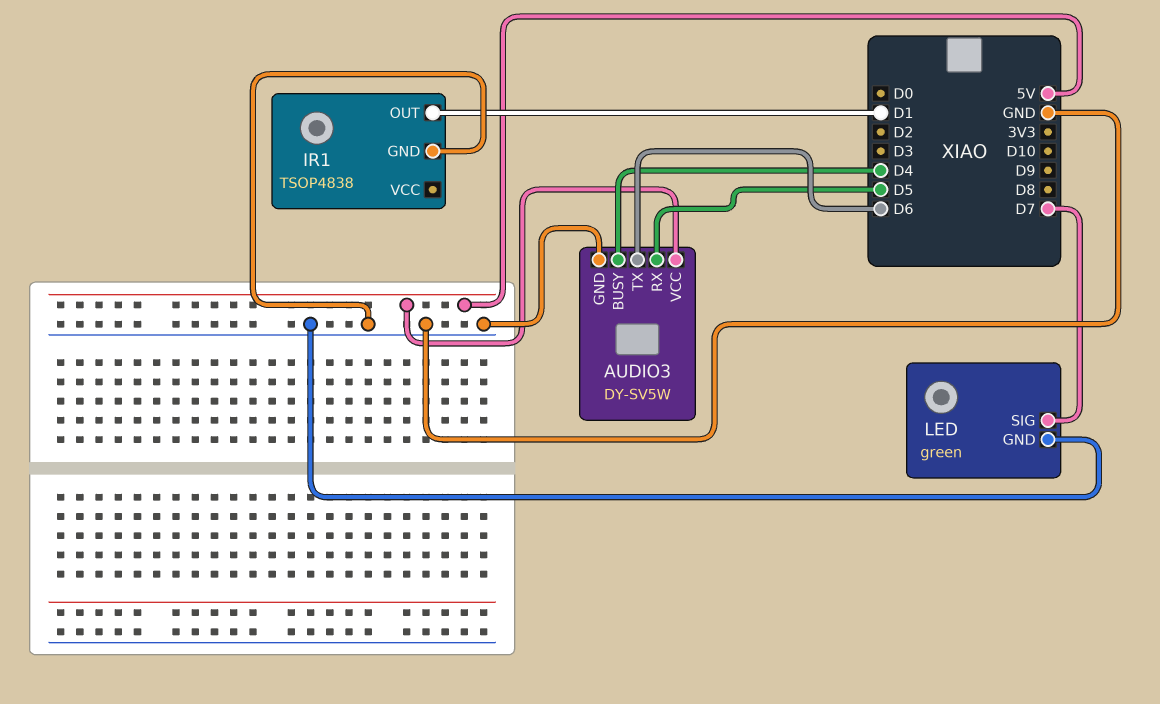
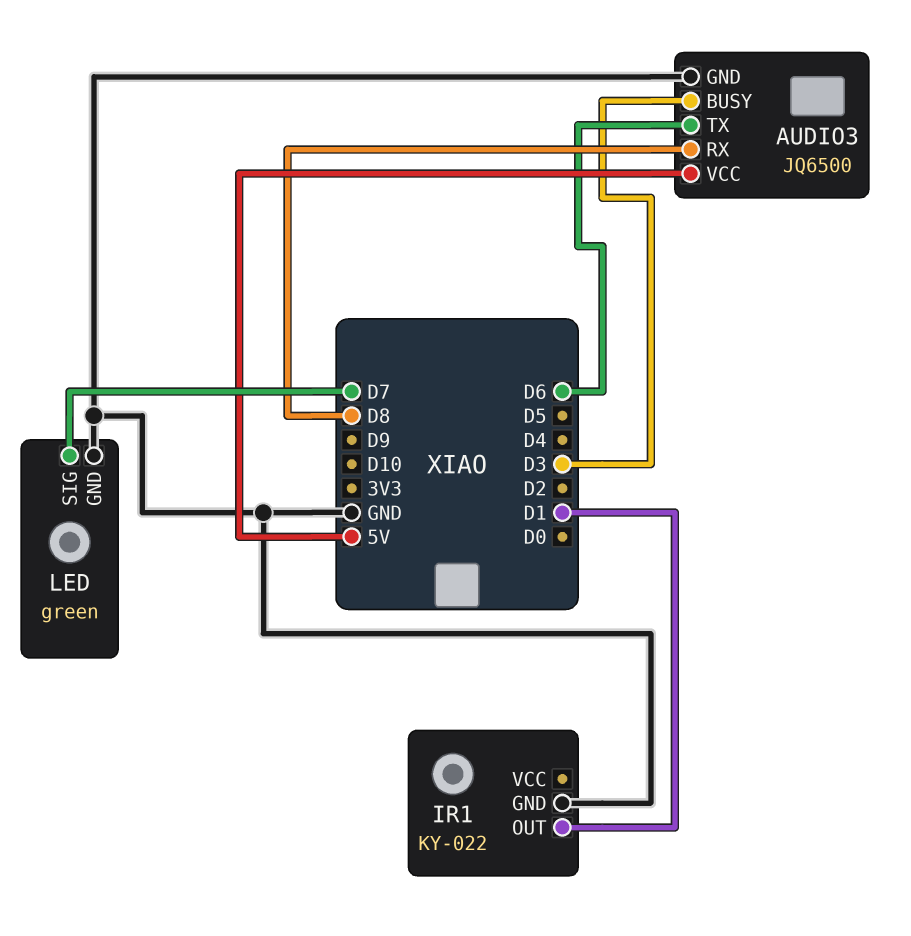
AUDIO3: DY-SV5W -> JQ6500
AUDIO3 pin BUSY: D4 -> D3
AUDIO3 pin RX: D5 -> D8
IR1: TSOP4838 -> KY-022

